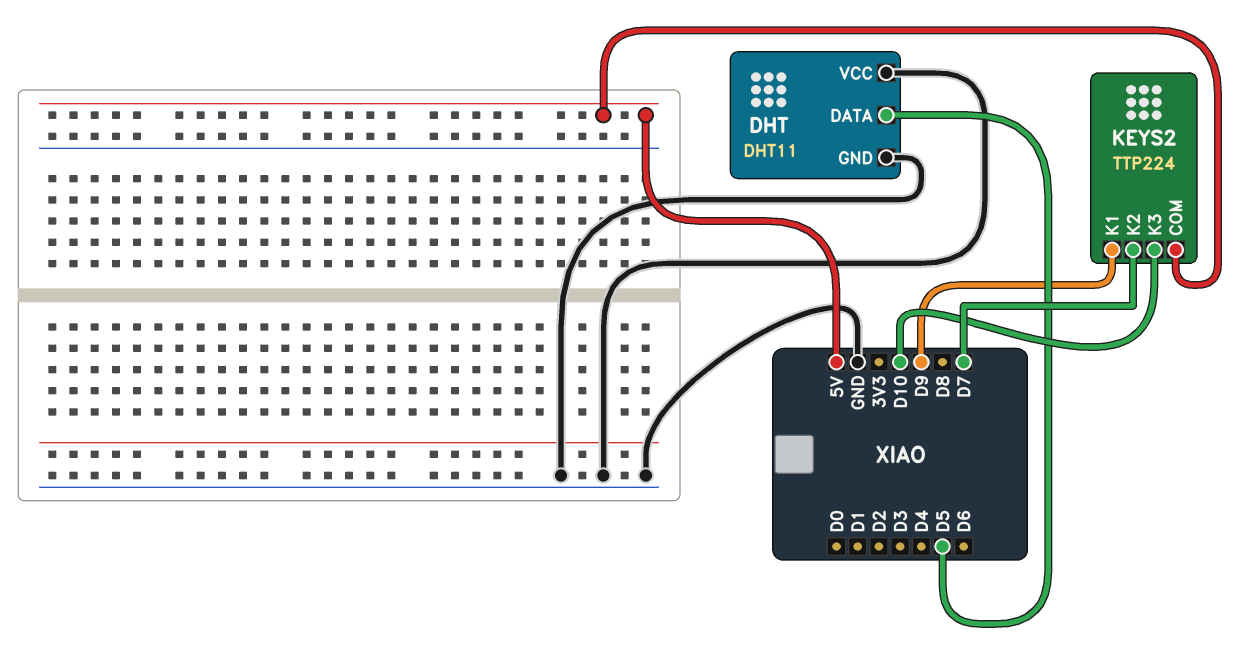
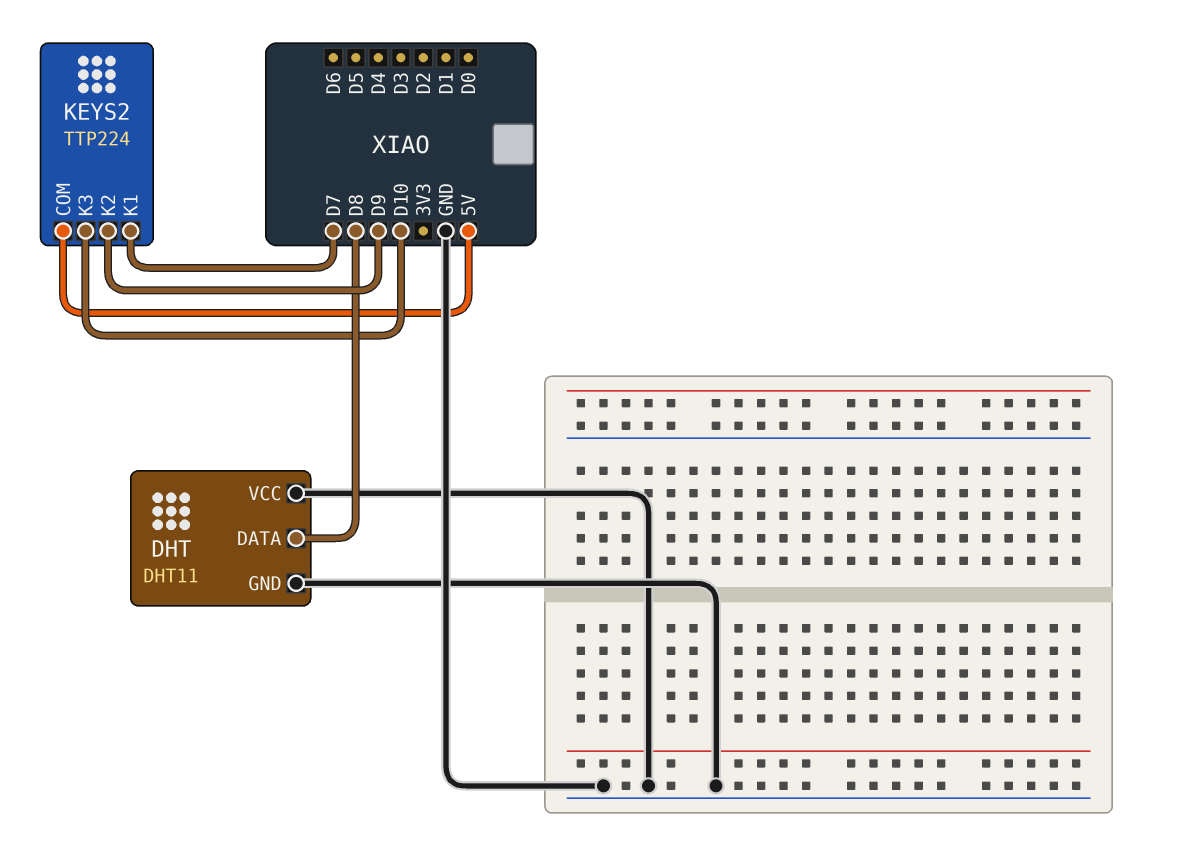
DHT pin DATA: D5 -> D8
KEYS2 pin K1: D9 -> D7
KEYS2 pin K2: D7 -> D9

